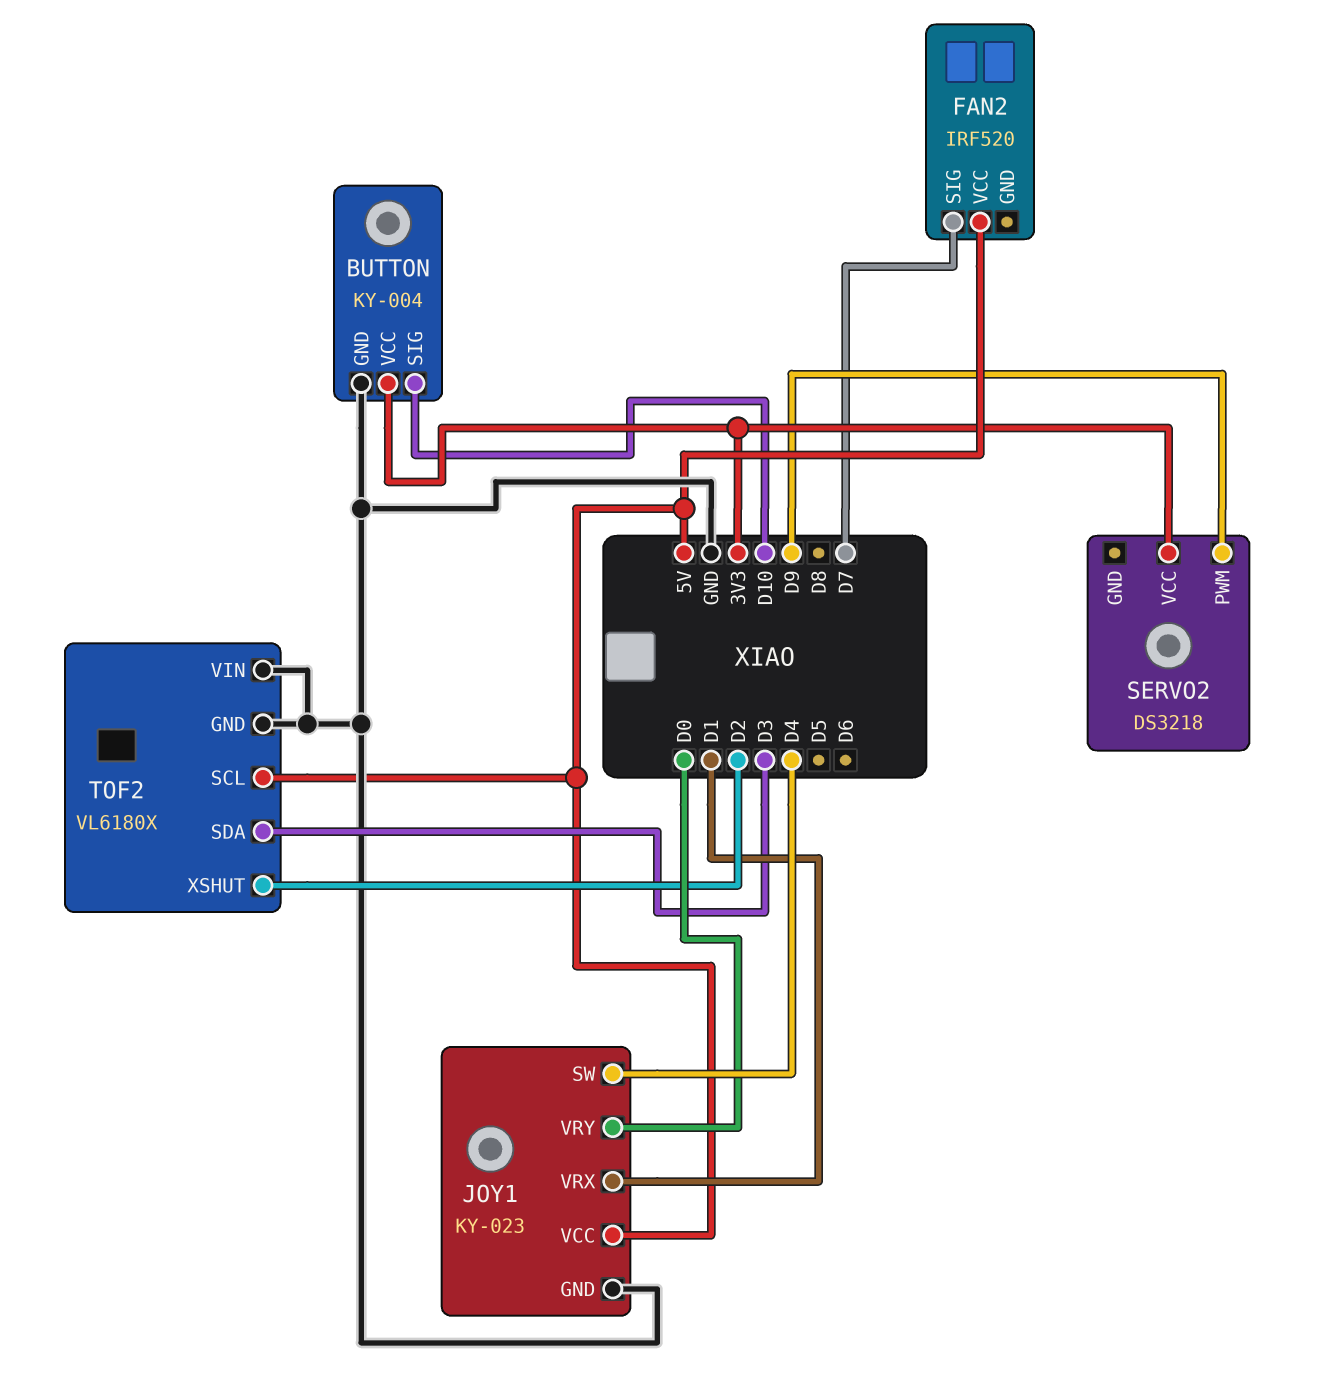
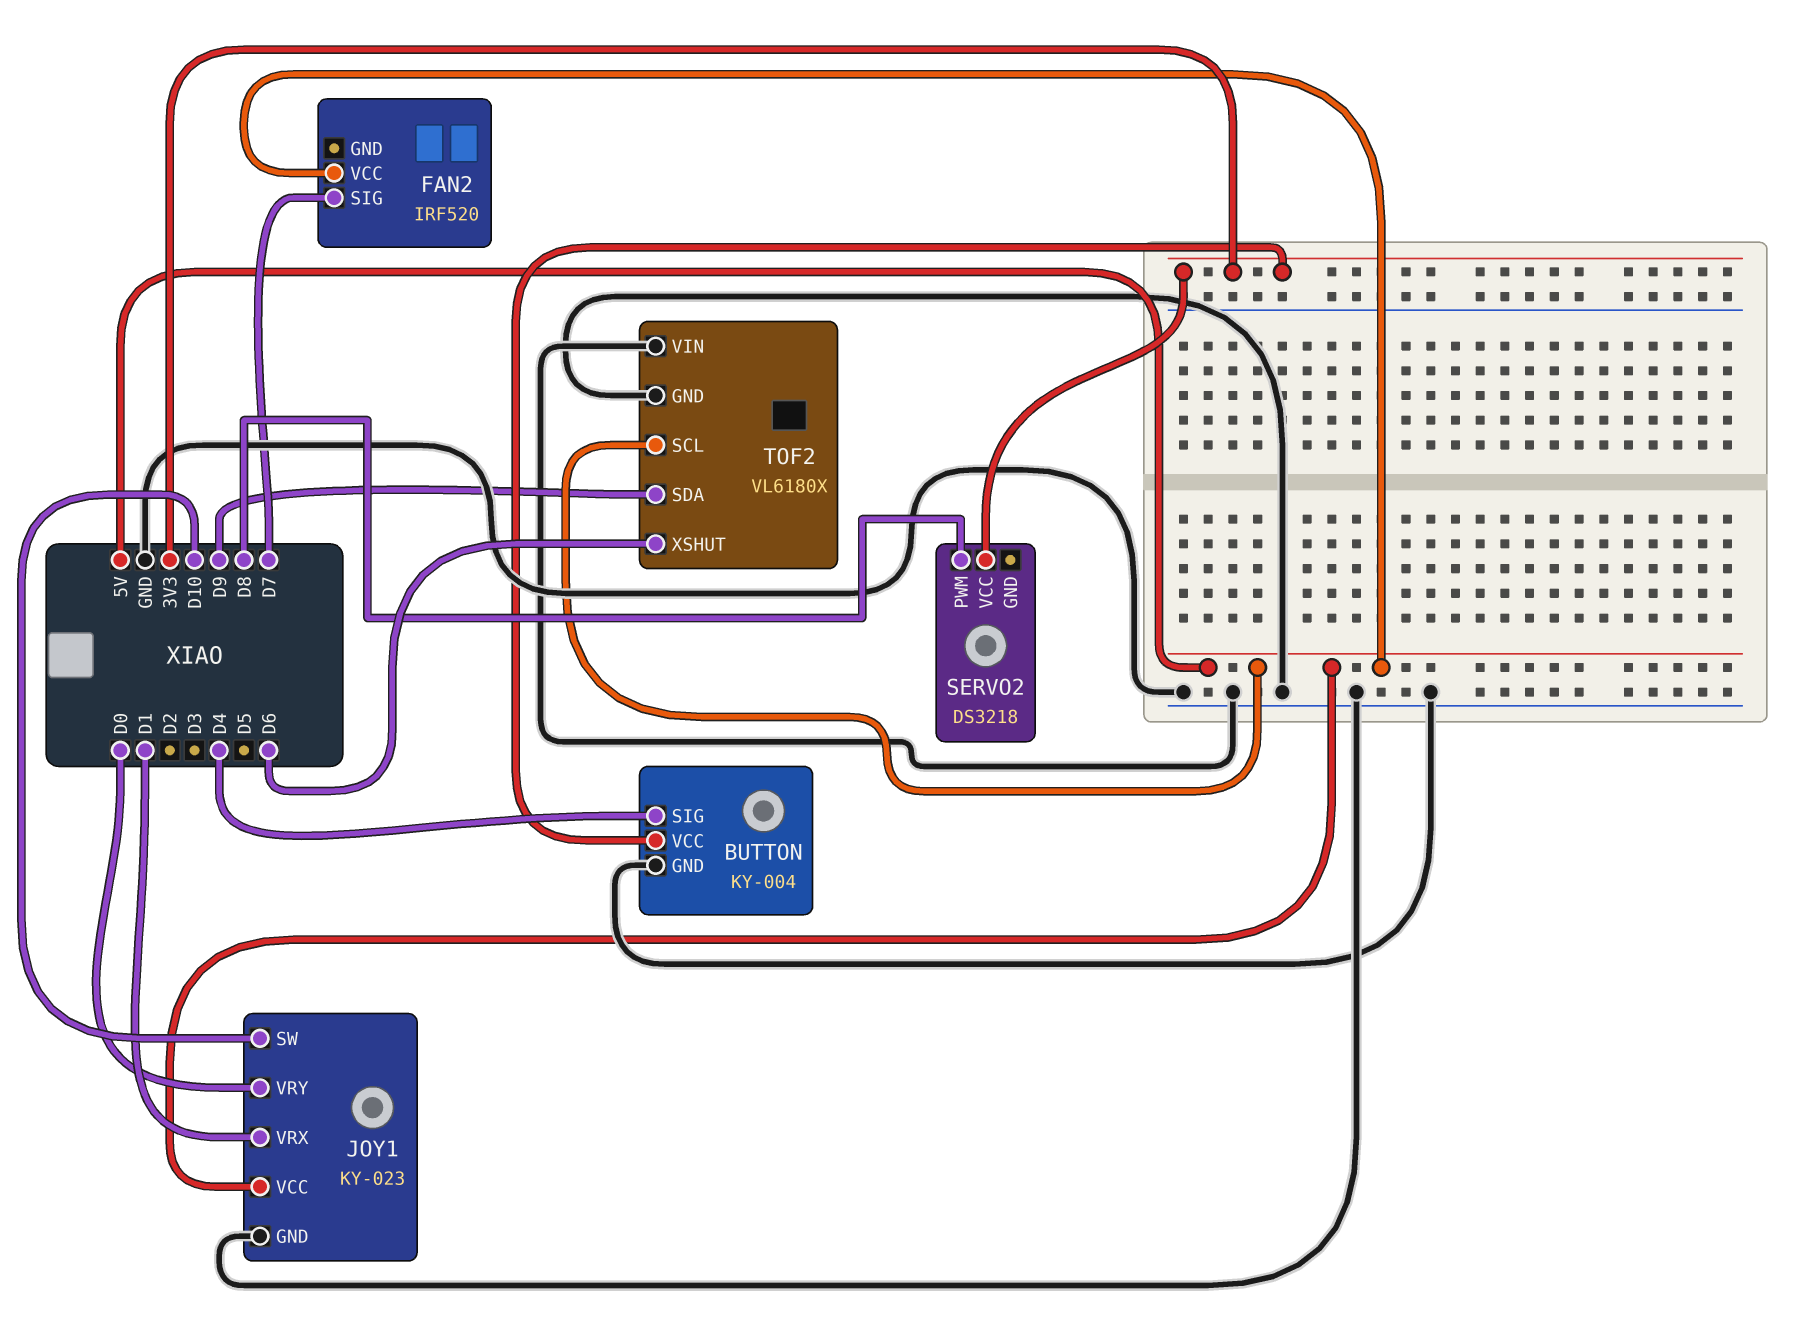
BUTTON pin SIG: D10 -> D4
JOY1 pin SW: D4 -> D10
SERVO2 pin PWM: D9 -> D8
TOF2 pin SDA: D3 -> D9
TOF2 pin XSHUT: D2 -> D6

